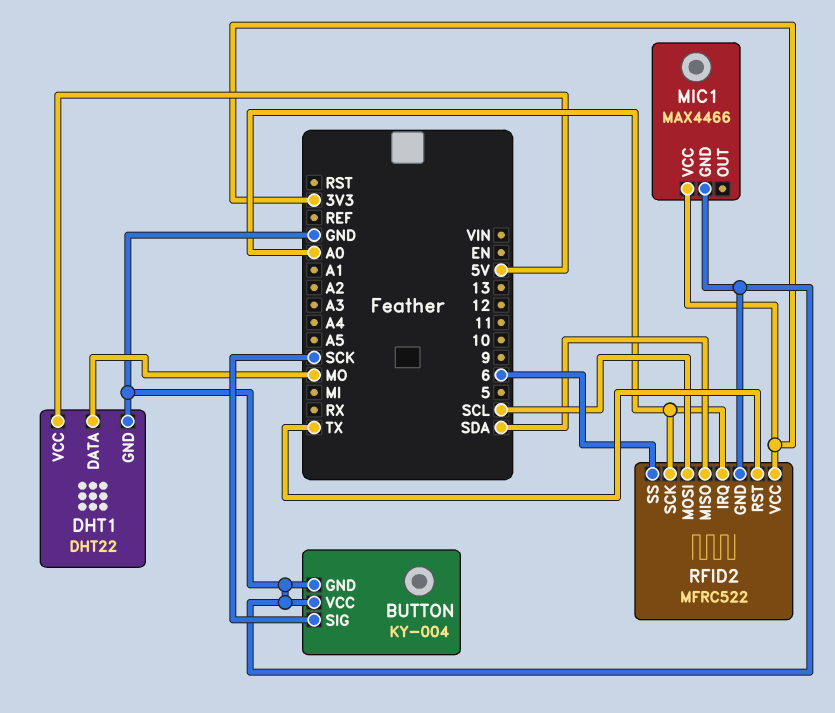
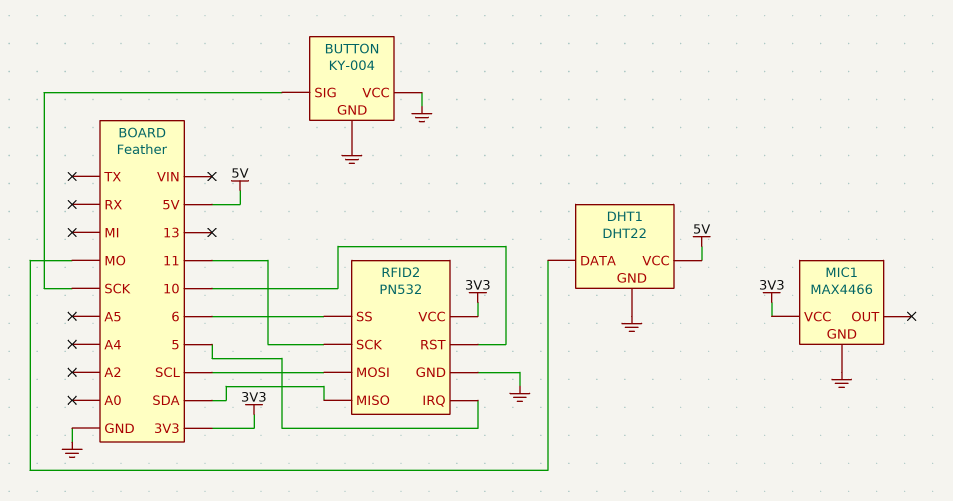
RFID2: MFRC522 -> PN532
RFID2 pin IRQ: A0 -> 5
RFID2 pin RST: TX -> 10
RFID2 pin SCK: A0 -> 11

